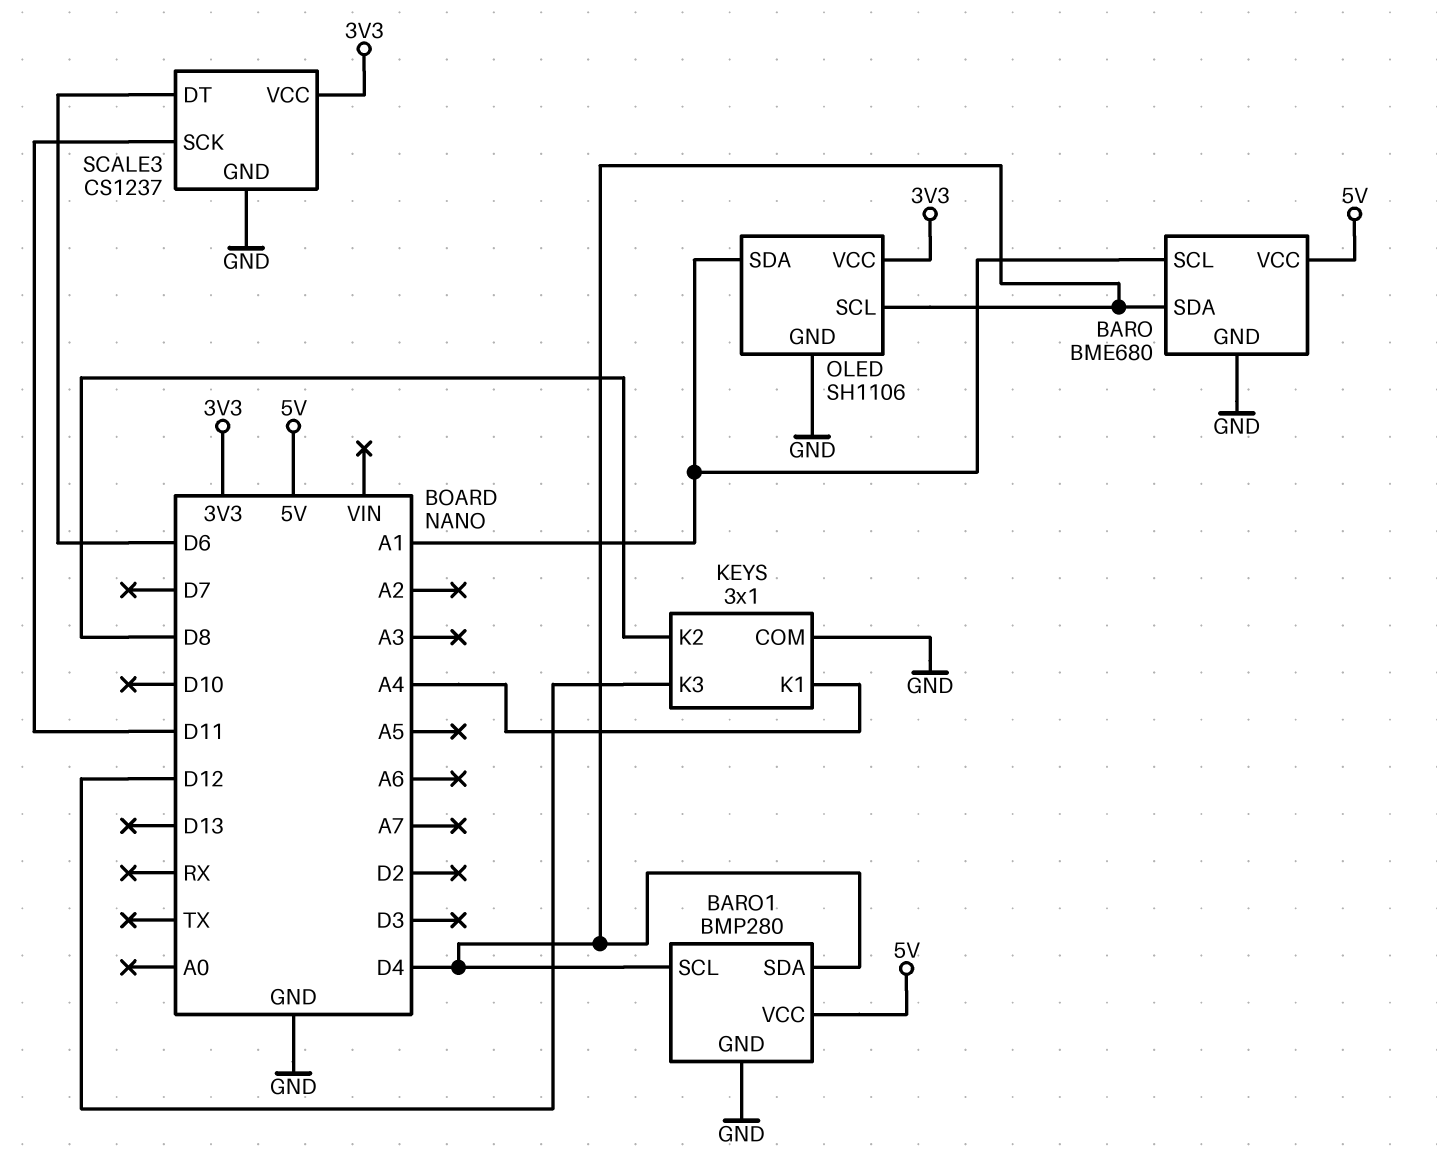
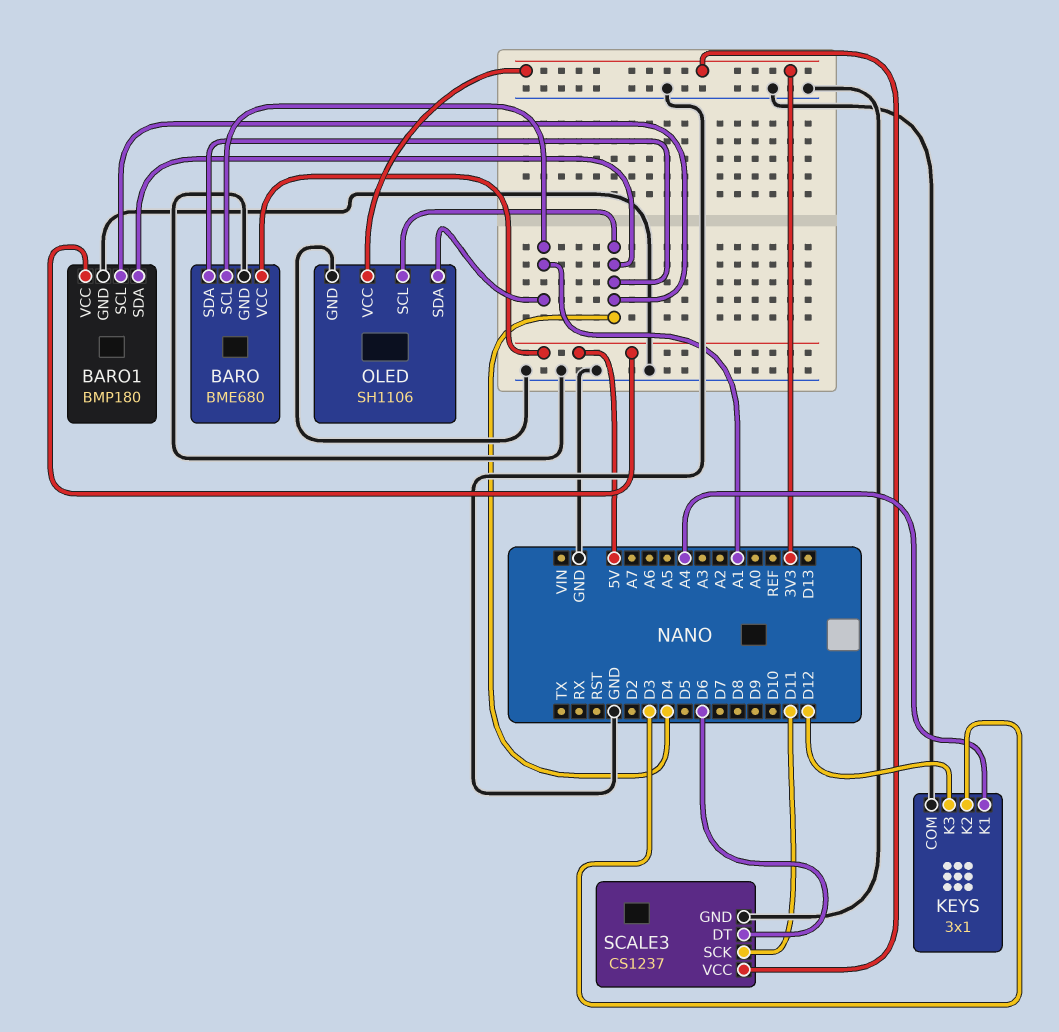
BARO1: BMP280 -> BMP180
KEYS pin K2: D8 -> D3

